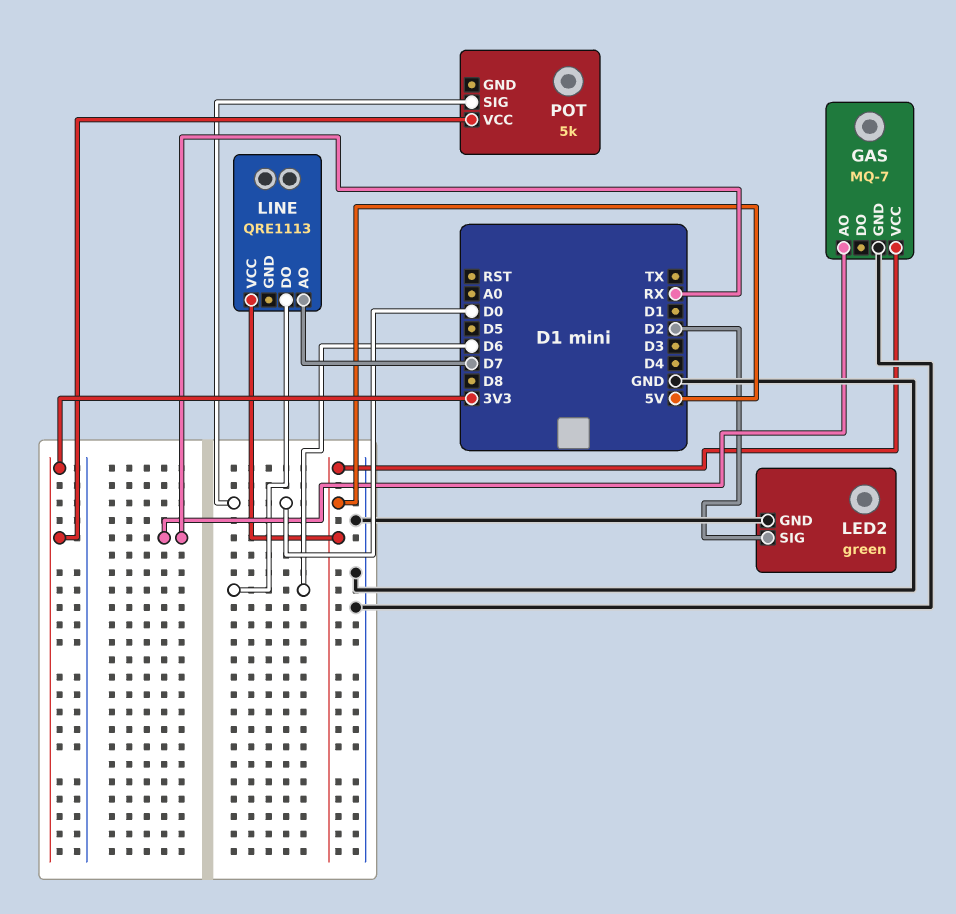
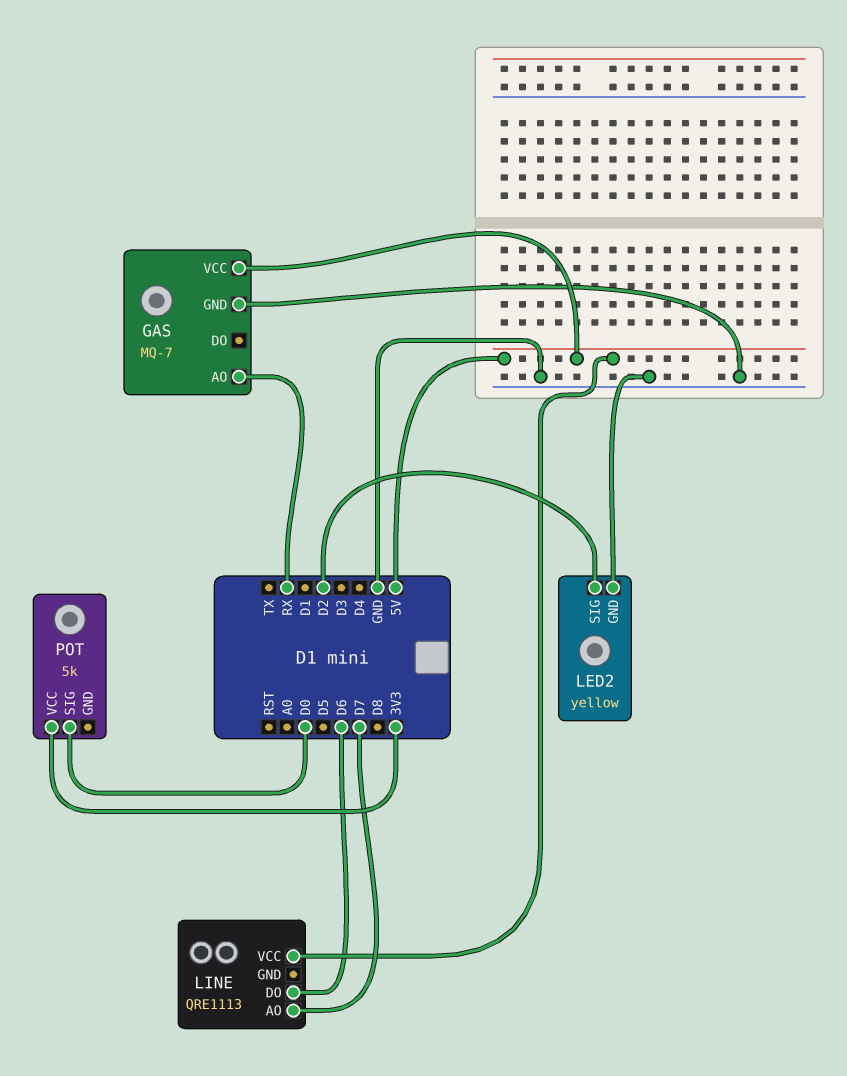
LED2: green -> yellow

